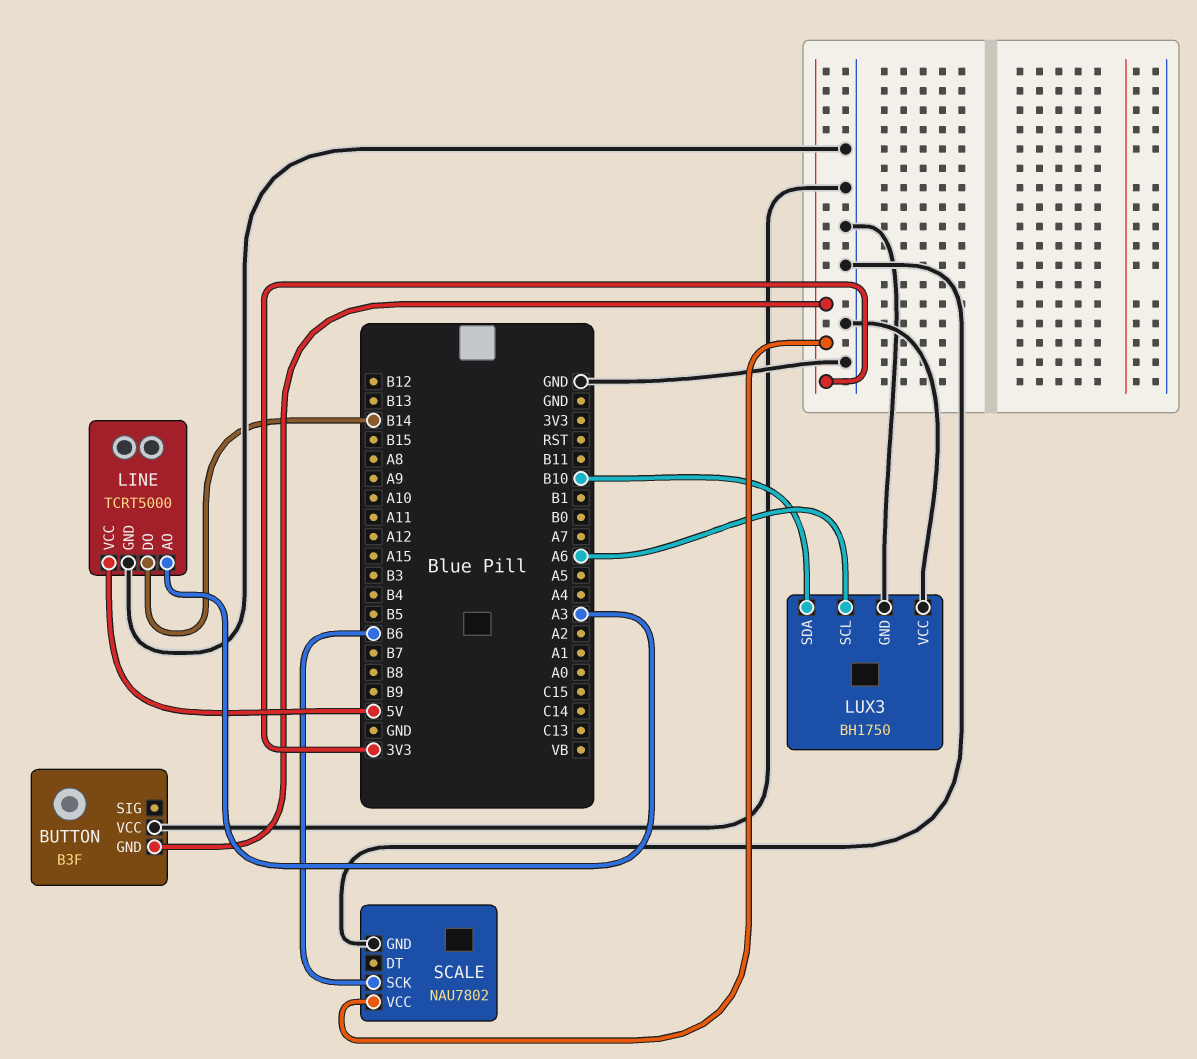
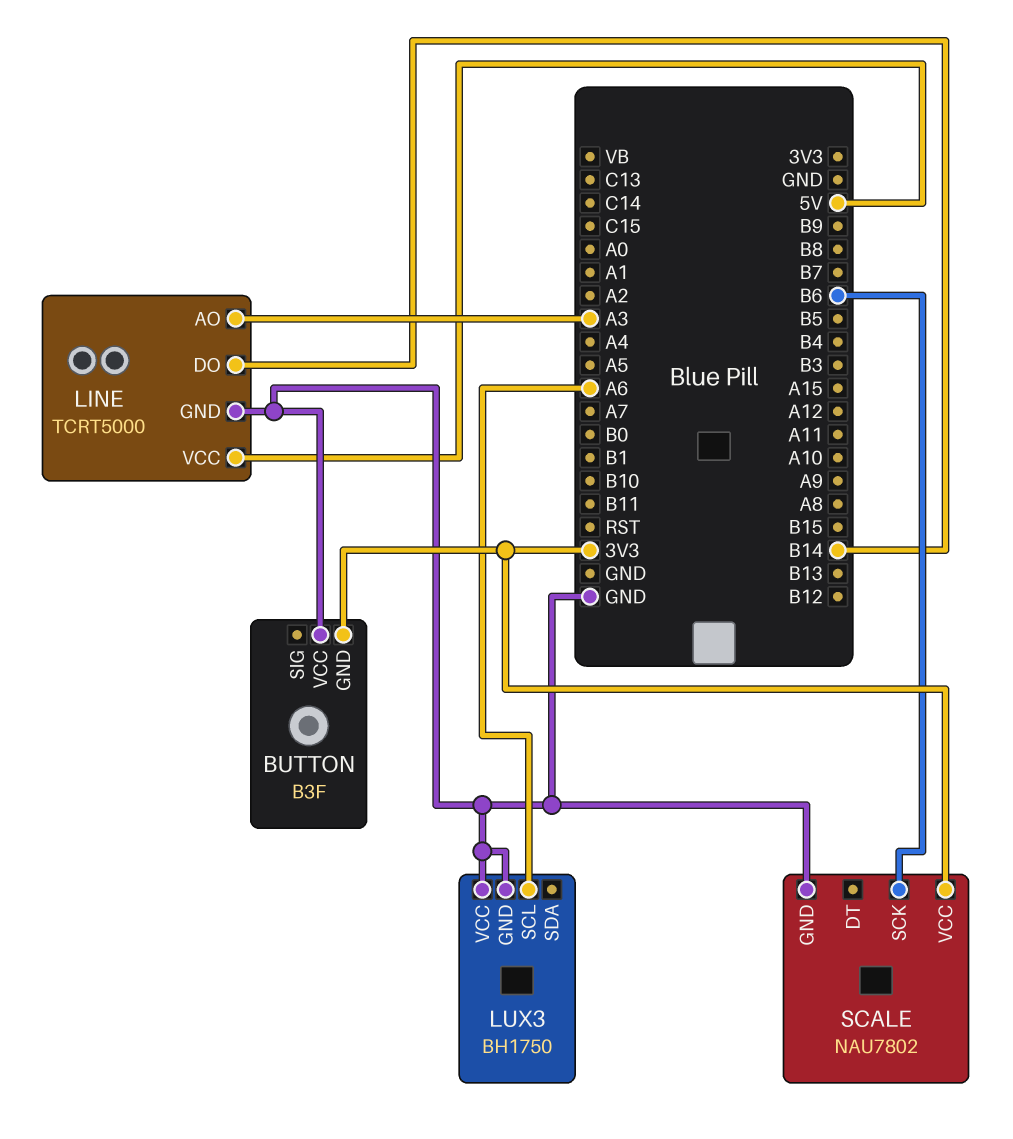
LUX3 pin SDA: B10 -> none

